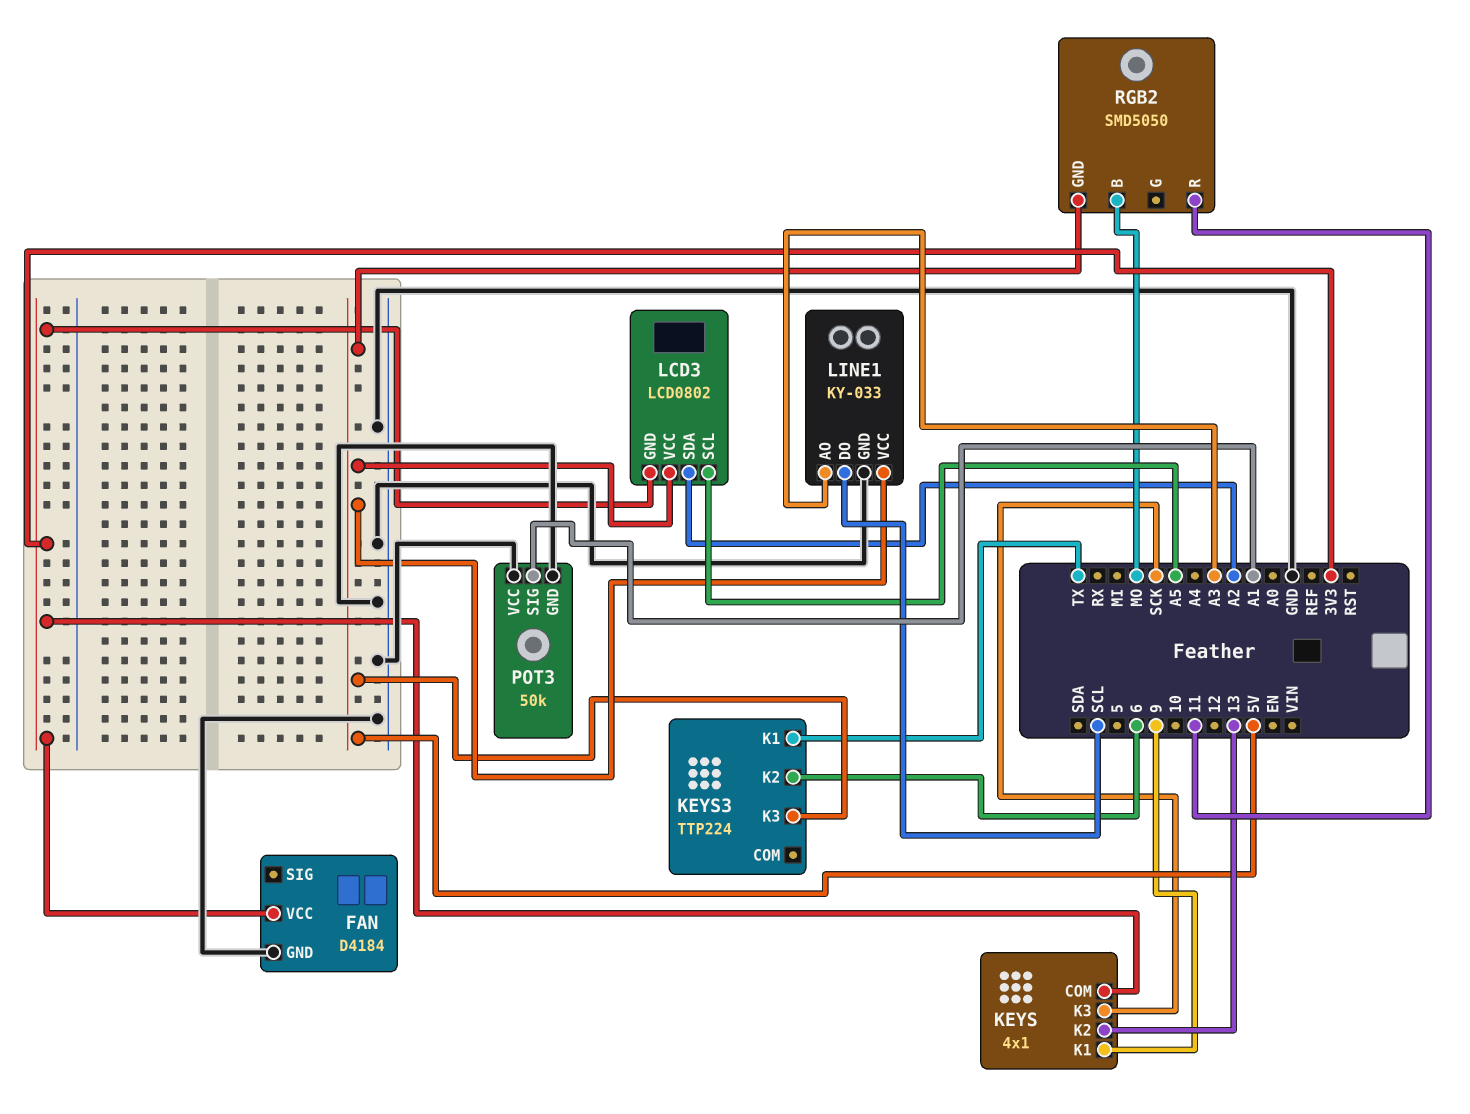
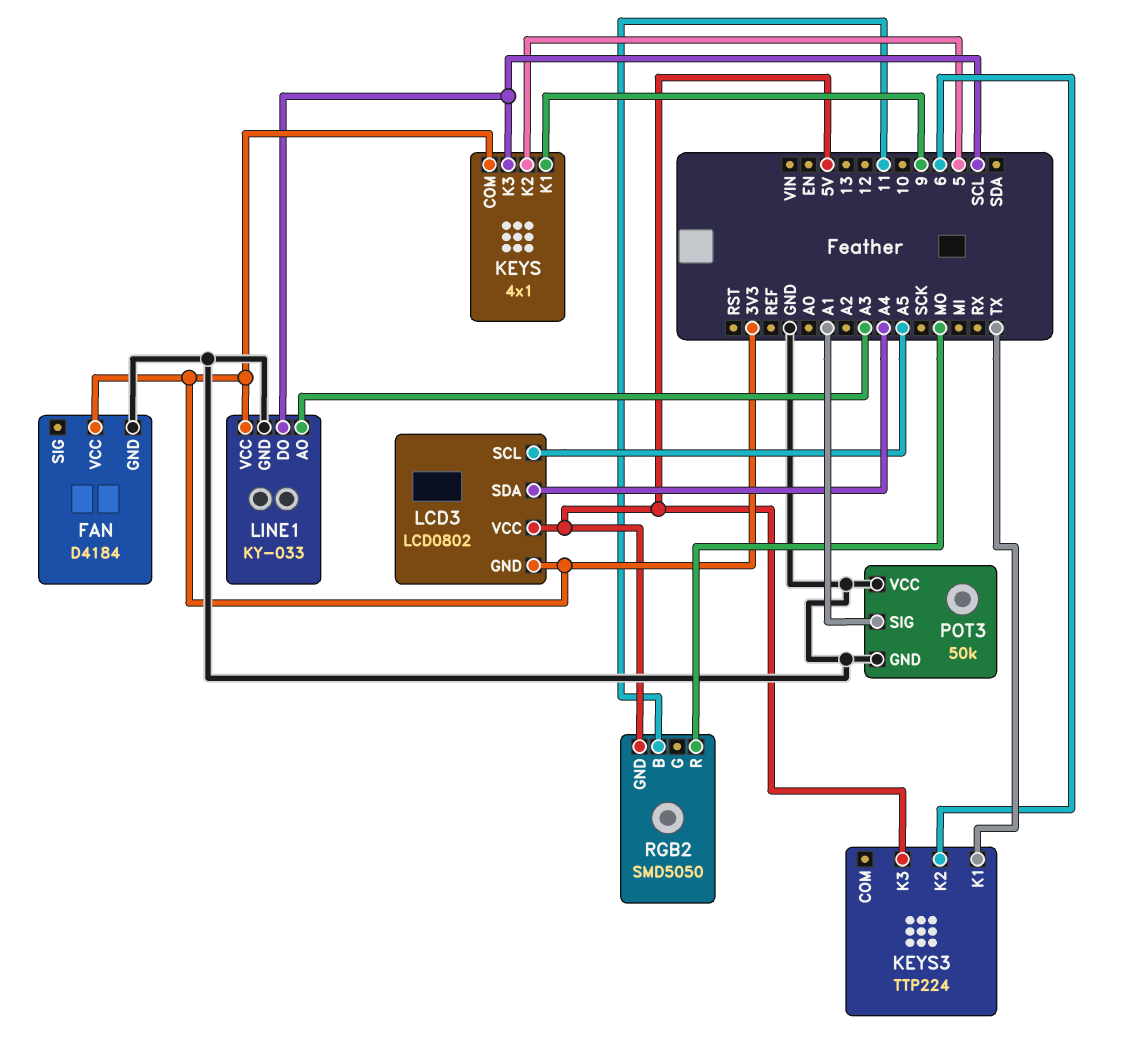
KEYS pin K2: 13 -> 5
KEYS pin K3: SCK -> SCL
LCD3 pin SDA: A2 -> A4
LINE1 pin VCC: 5V -> 3V3
RGB2 pin B: MO -> 11
RGB2 pin R: 11 -> MO

